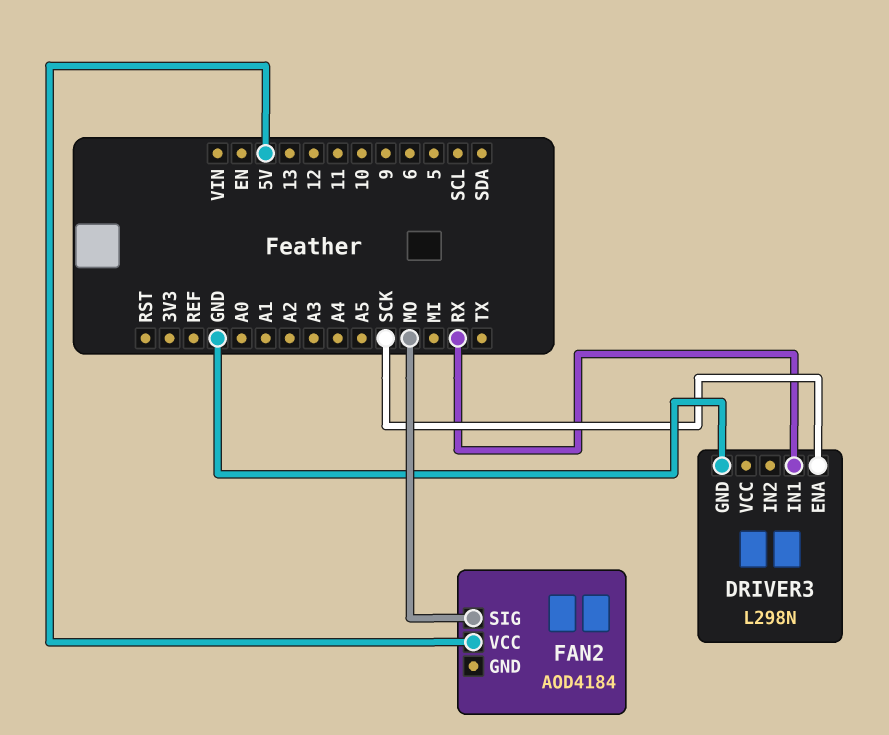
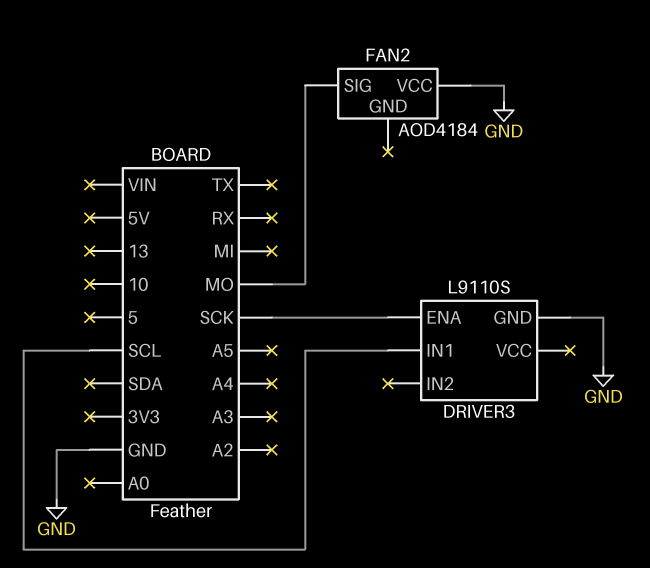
DRIVER3: L298N -> L9110S
DRIVER3 pin IN1: RX -> SCL
FAN2 pin VCC: 5V -> GND

